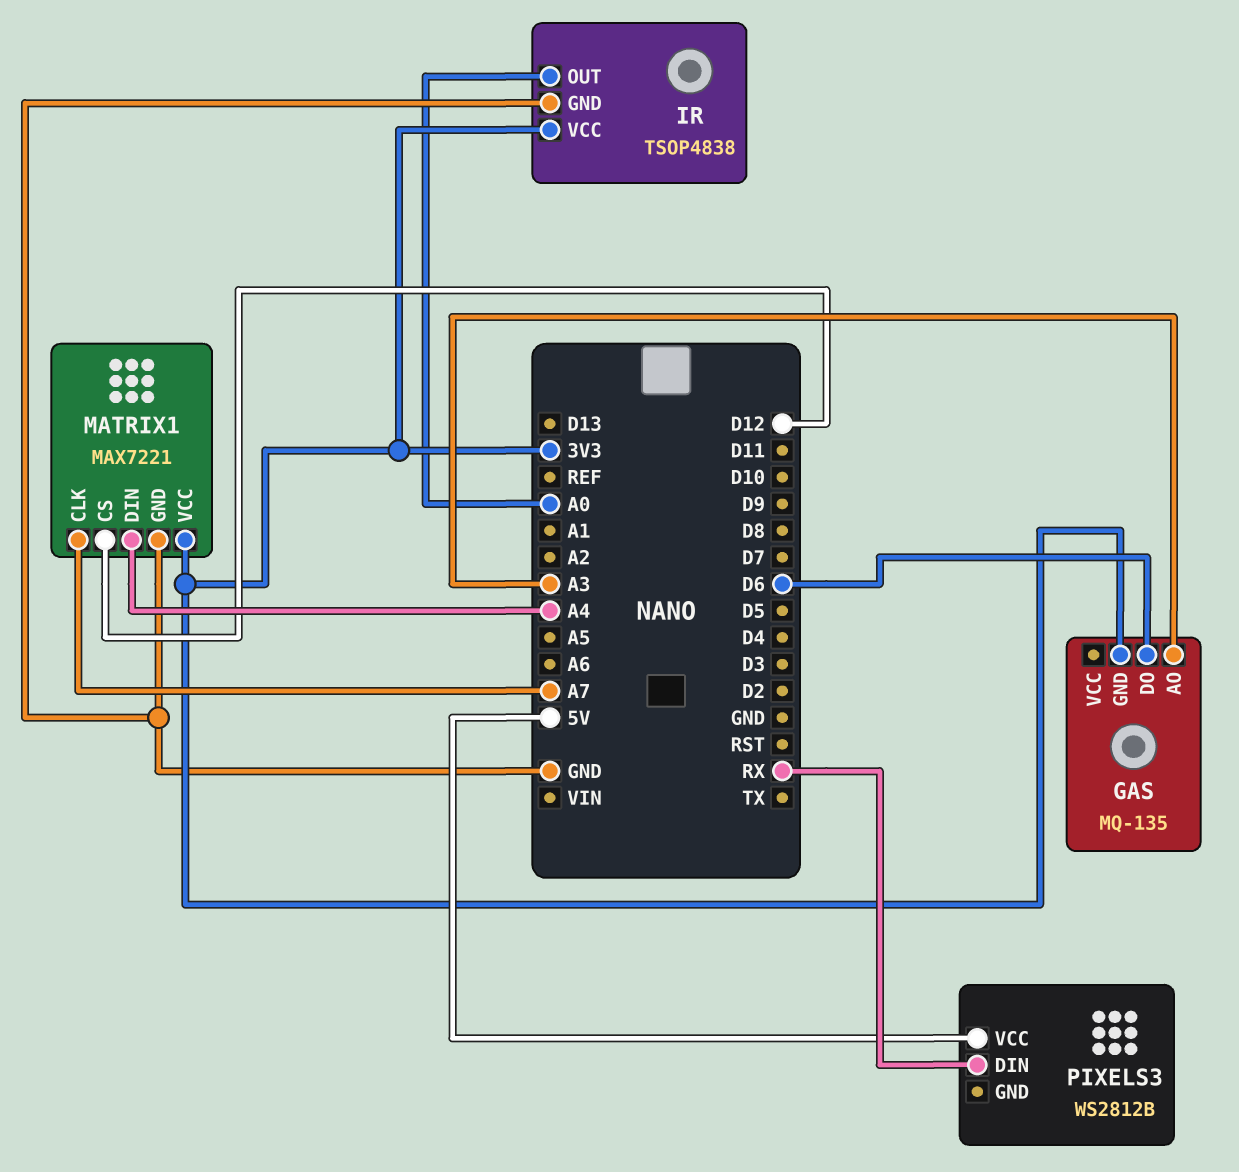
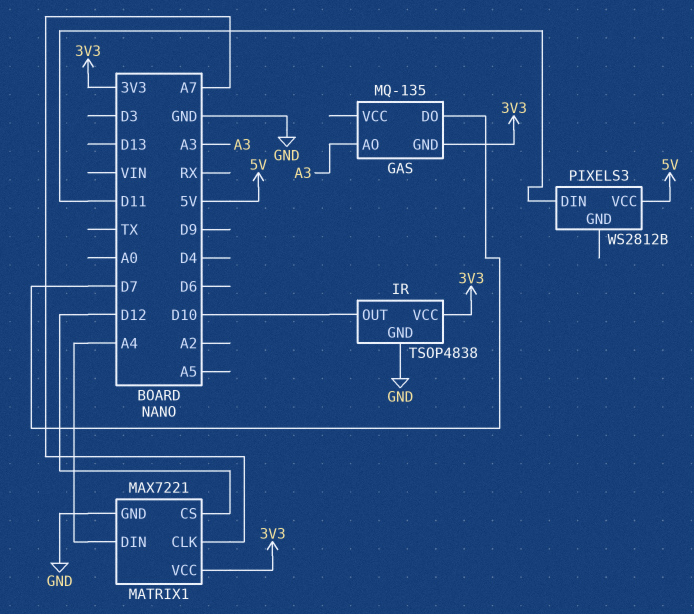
GAS pin DO: D6 -> D7
IR pin OUT: A0 -> D10
PIXELS3 pin DIN: RX -> D11

